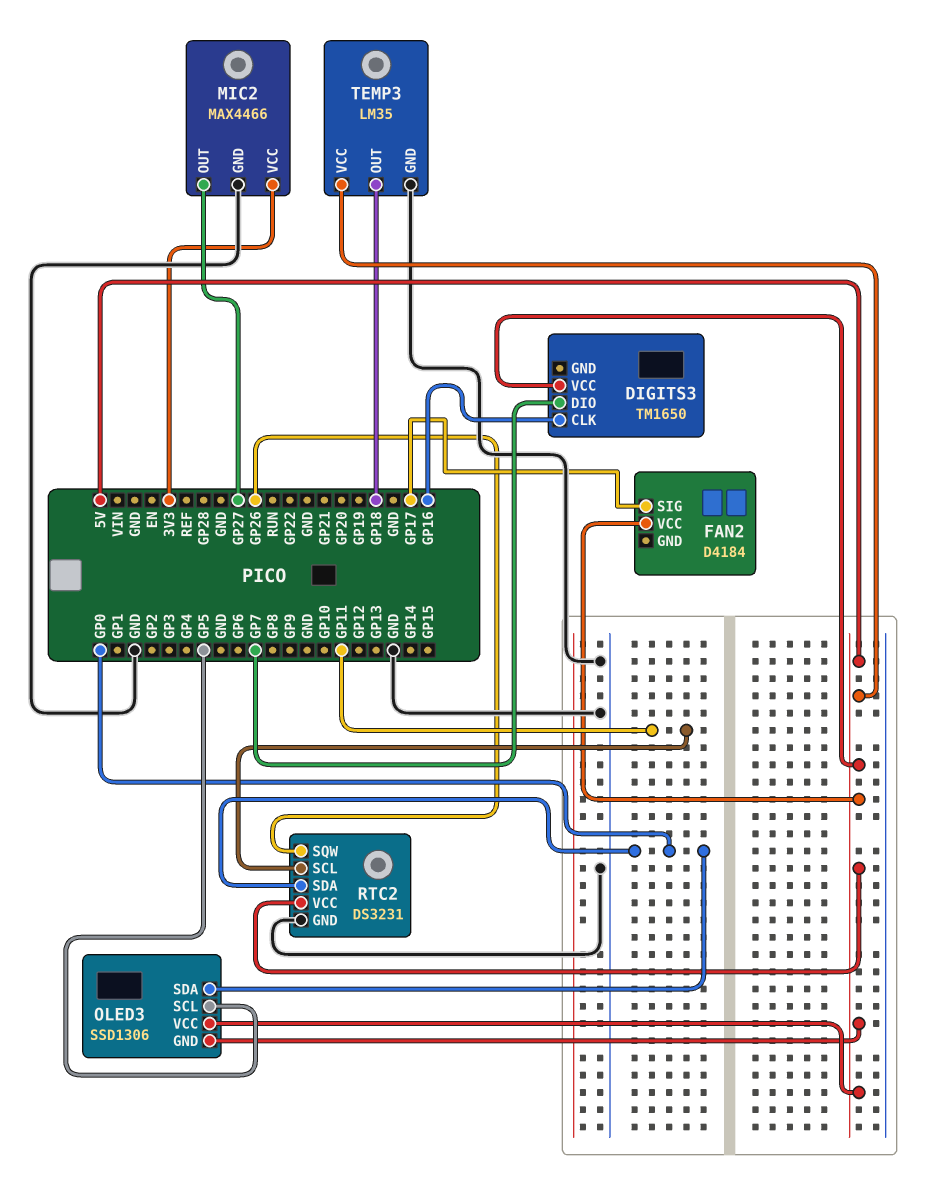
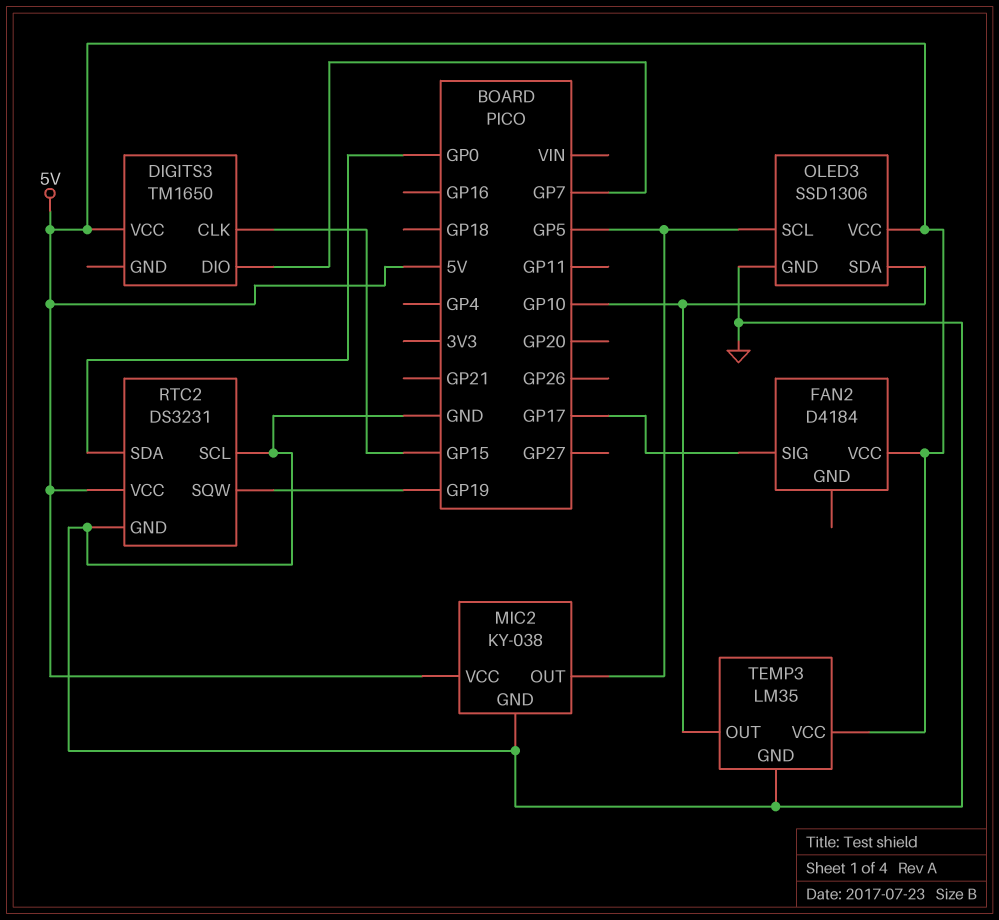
DIGITS3 pin CLK: GP16 -> GP15
MIC2: MAX4466 -> KY-038
MIC2 pin OUT: GP27 -> GP5
MIC2 pin VCC: 3V3 -> 5V
OLED3 pin GND: 5V -> GND
OLED3 pin SDA: GP0 -> GP10
RTC2 pin SCL: GP11 -> GND
RTC2 pin SQW: GP26 -> GP19
TEMP3 pin OUT: GP18 -> GP10

